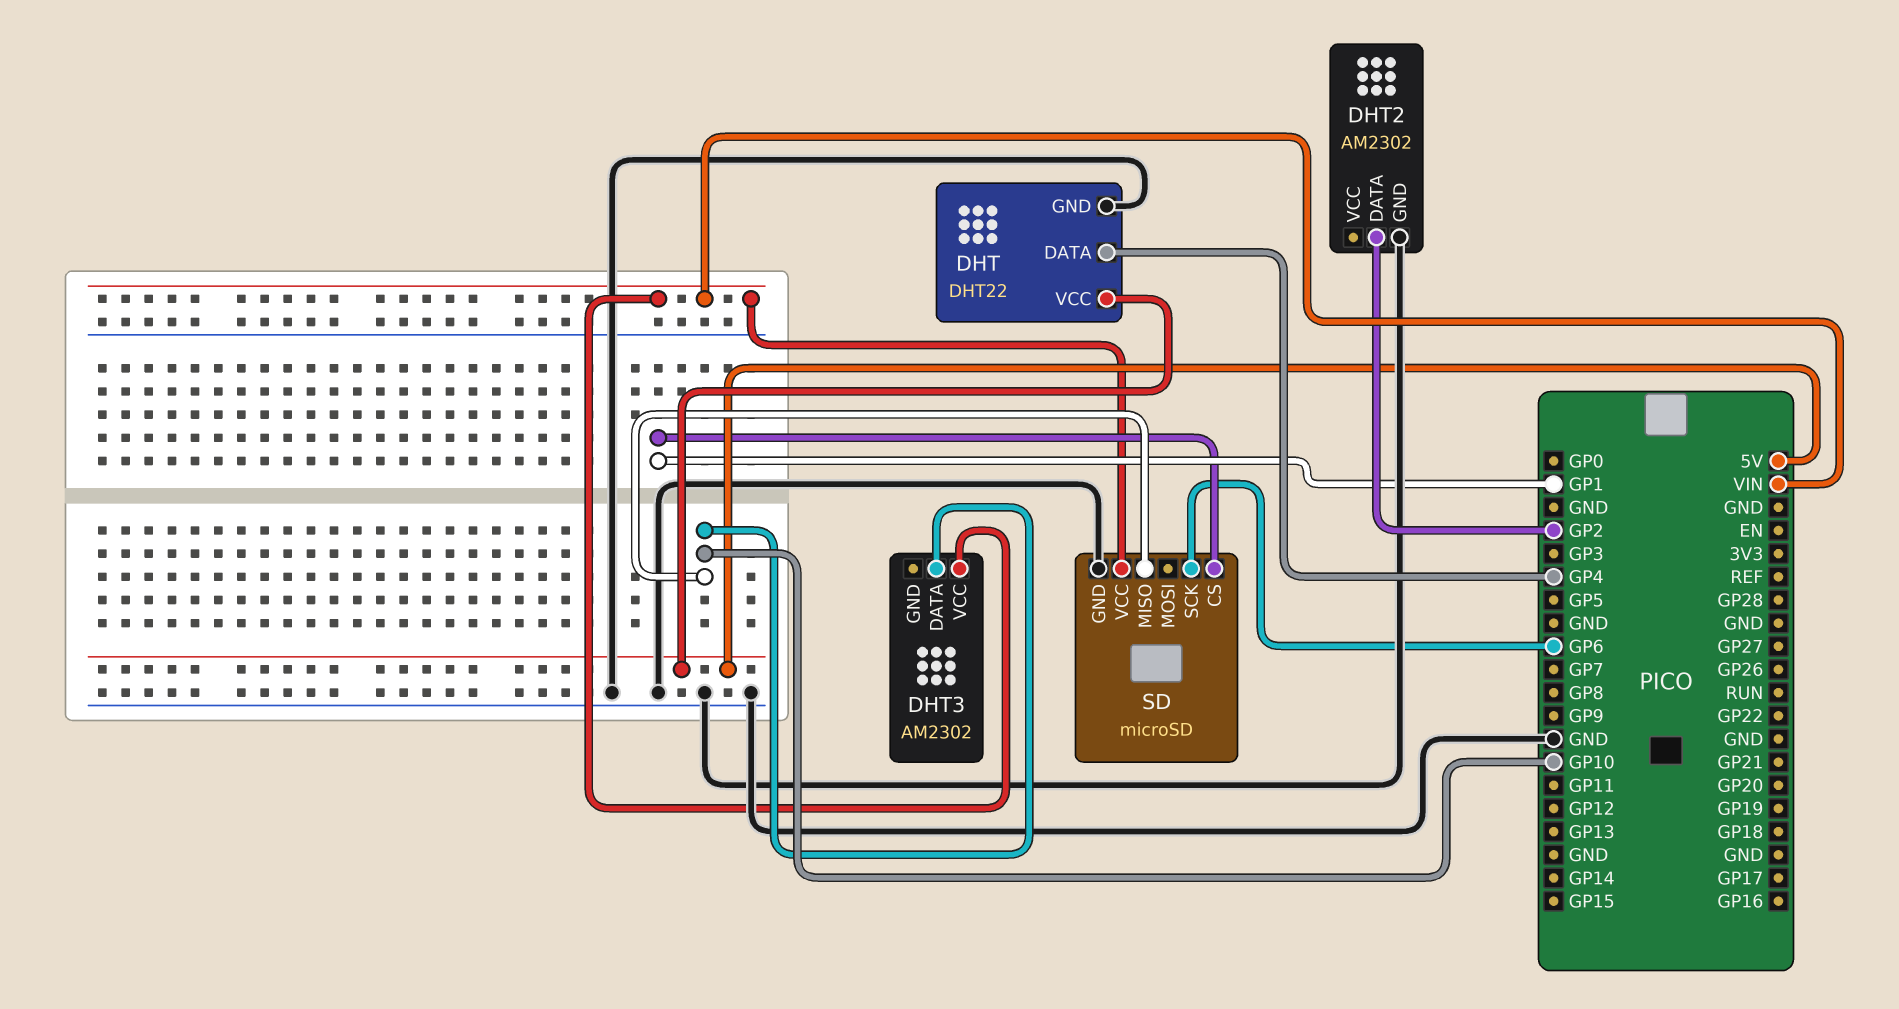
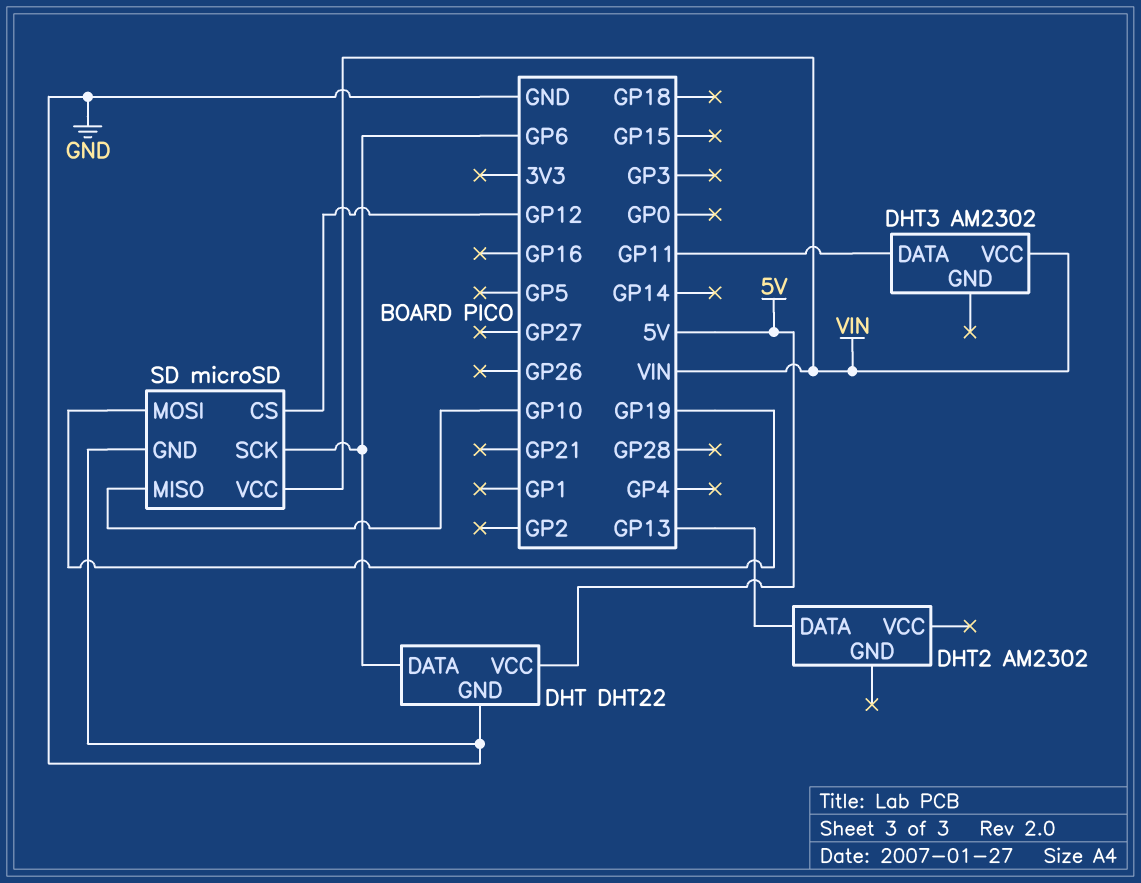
DHT pin DATA: GP4 -> GP6
DHT2 pin DATA: GP2 -> GP13
DHT2 pin GND: GND -> none
DHT3 pin DATA: GP10 -> GP11
SD pin CS: GP1 -> GP12
SD pin MOSI: none -> GP19

